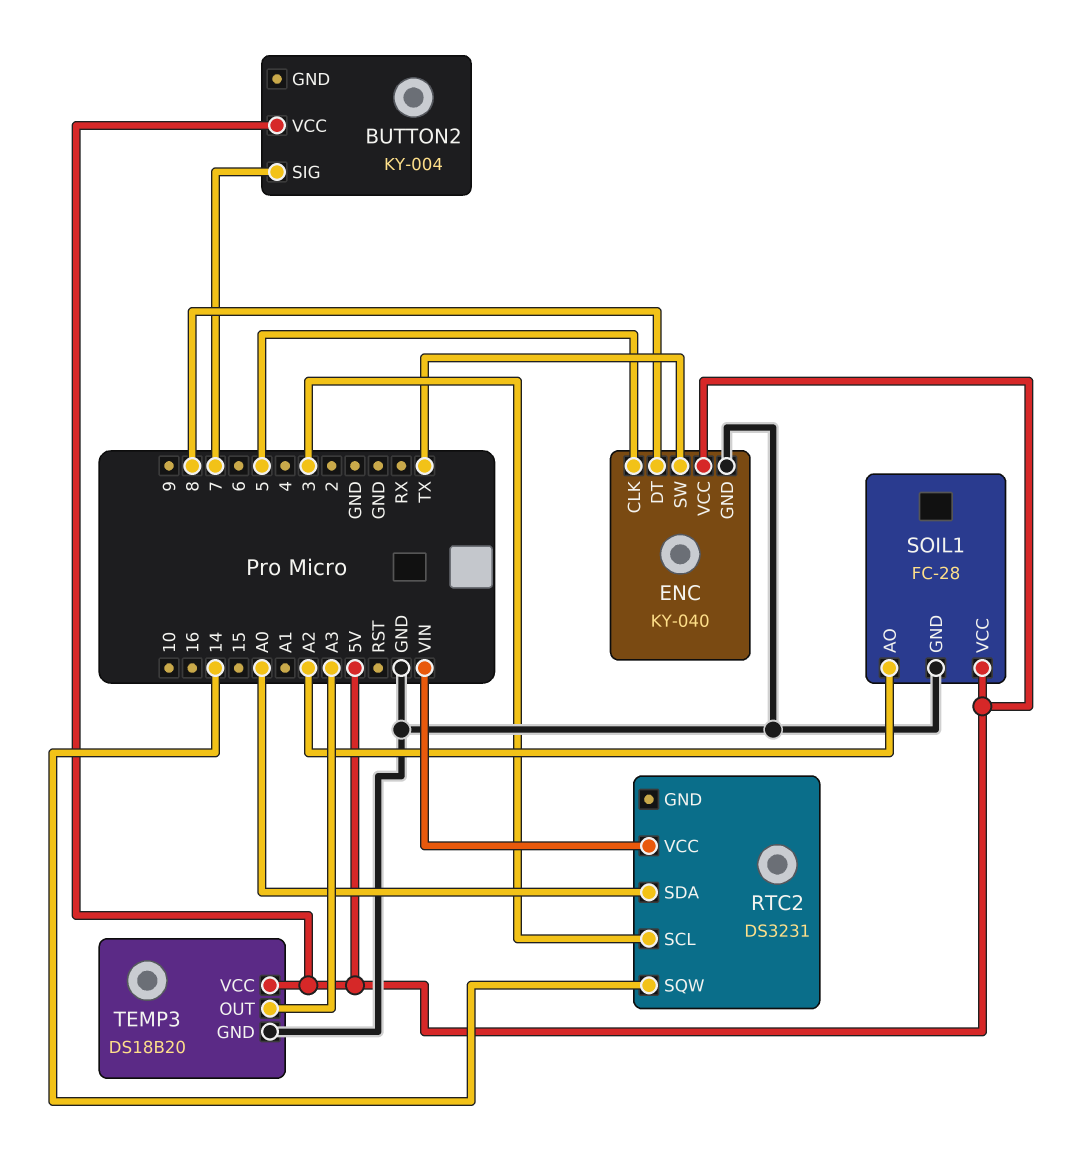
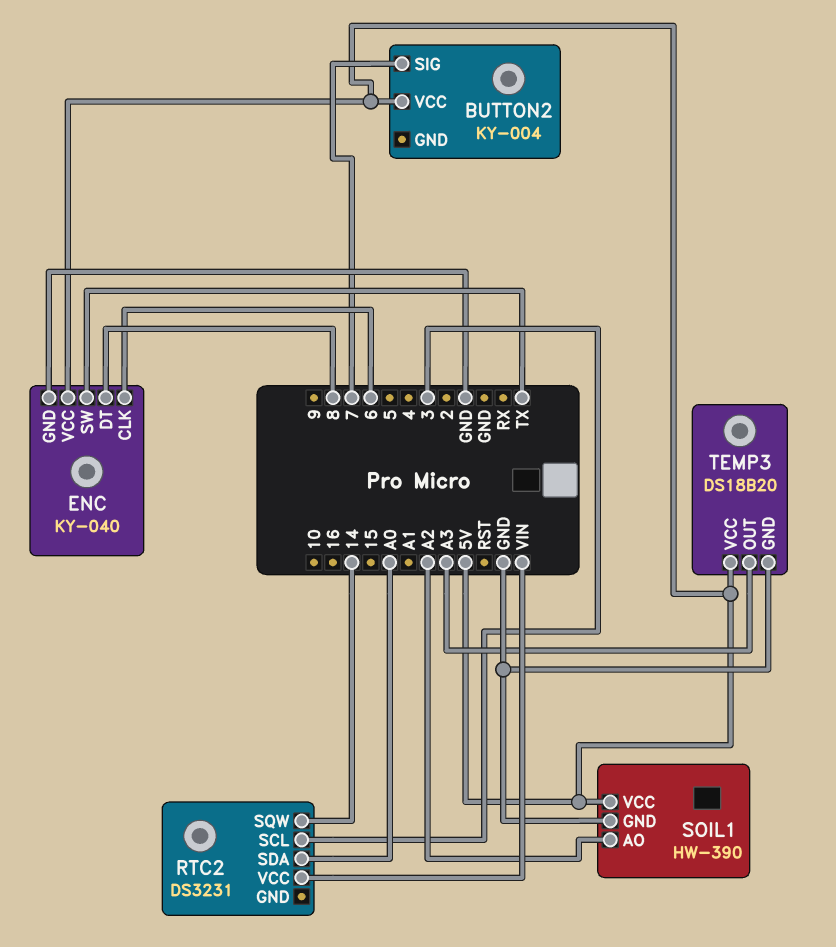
ENC pin CLK: 5 -> 6
SOIL1: FC-28 -> HW-390

